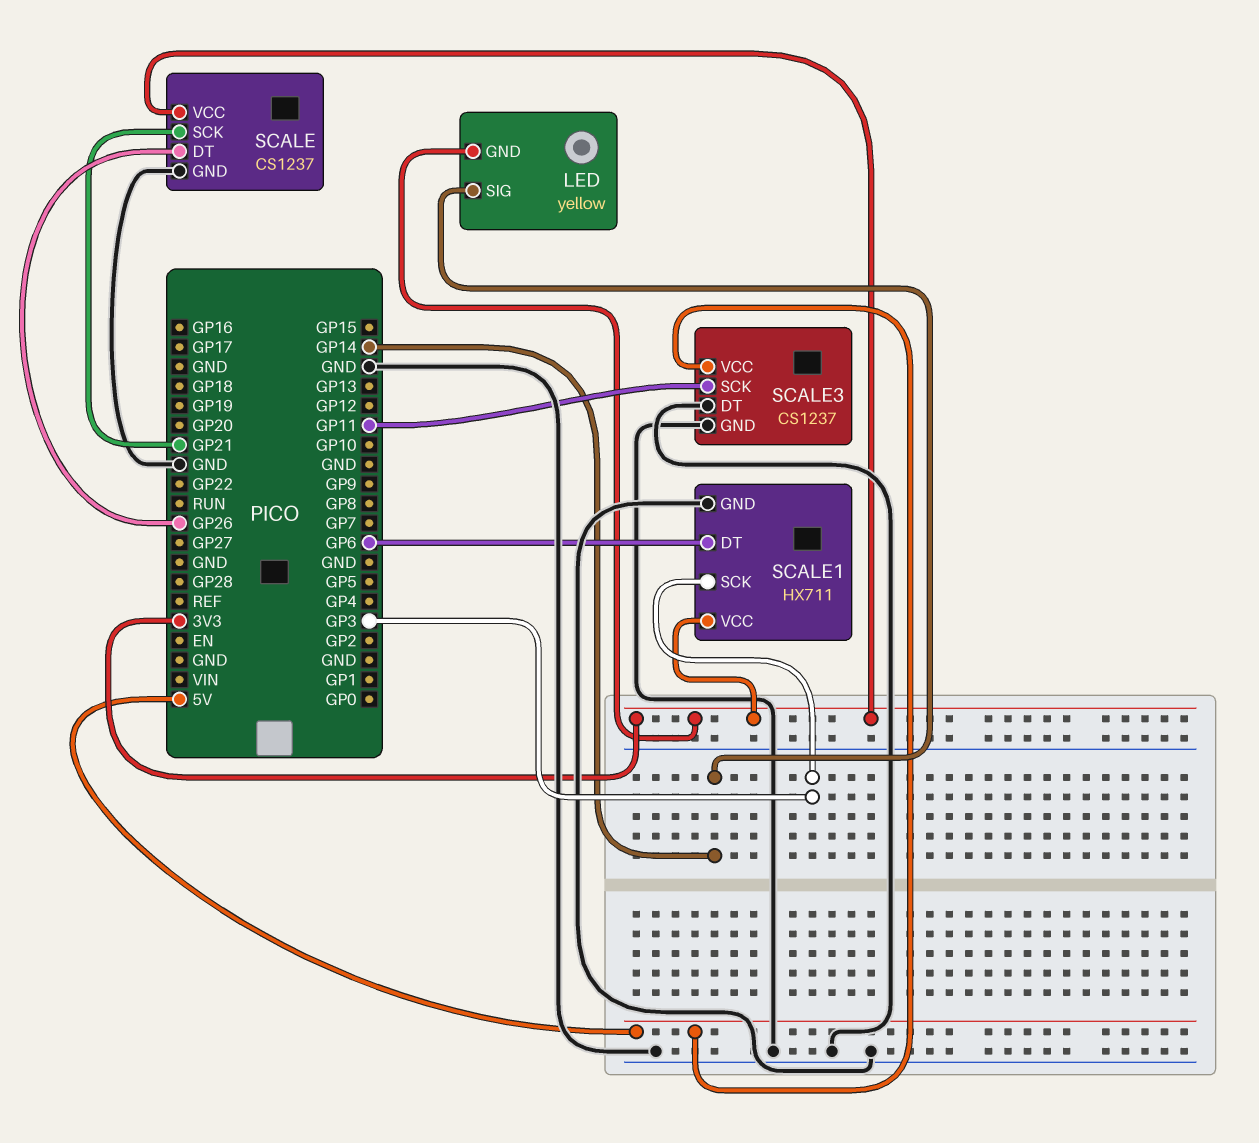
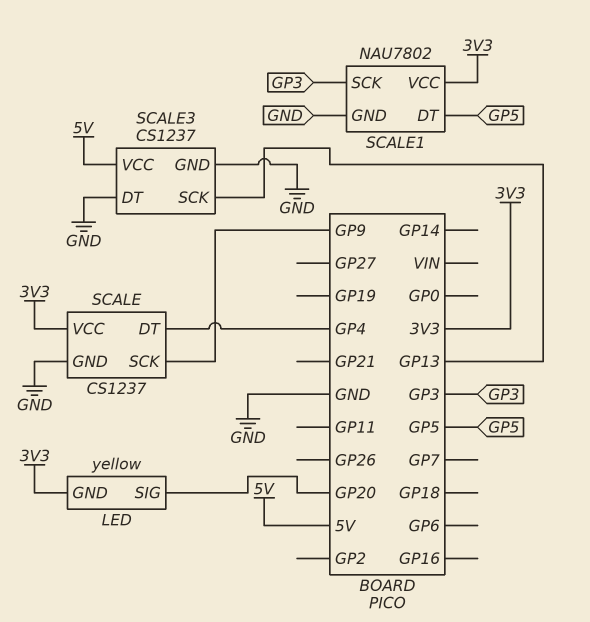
LED pin SIG: GP14 -> GP20
SCALE pin DT: GP26 -> GP4
SCALE pin SCK: GP21 -> GP9
SCALE1: HX711 -> NAU7802
SCALE1 pin DT: GP6 -> GP5
SCALE3 pin SCK: GP11 -> GP13

